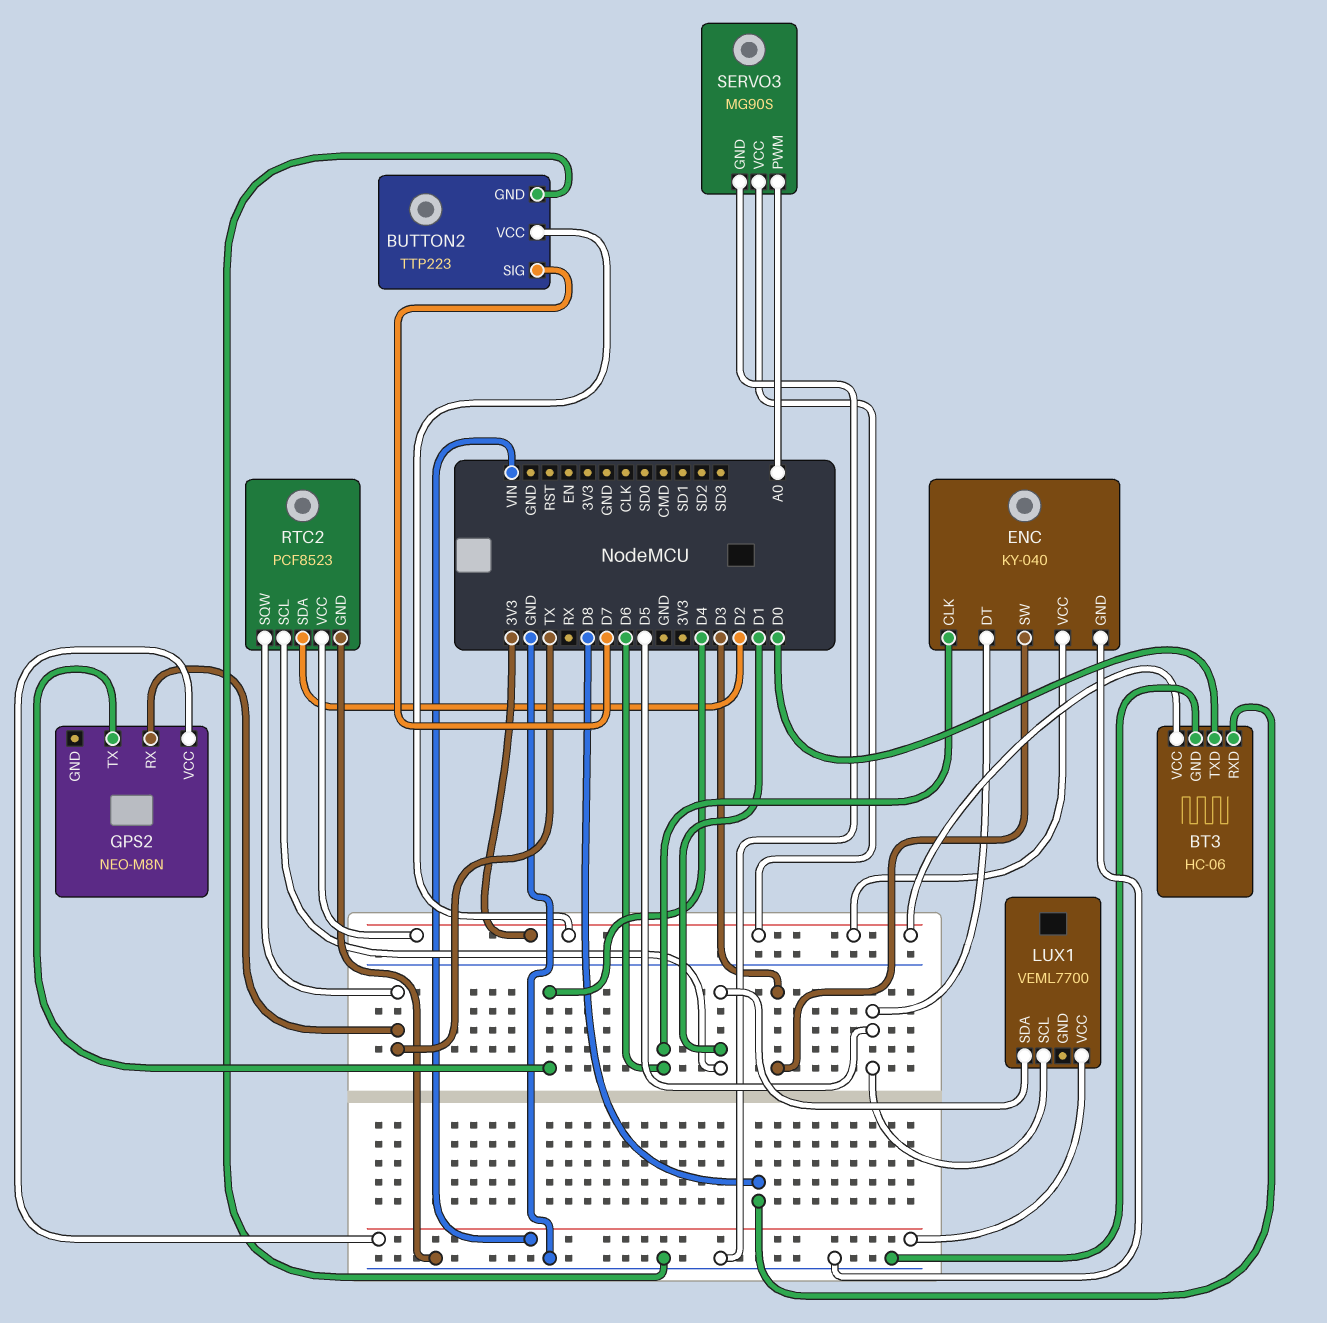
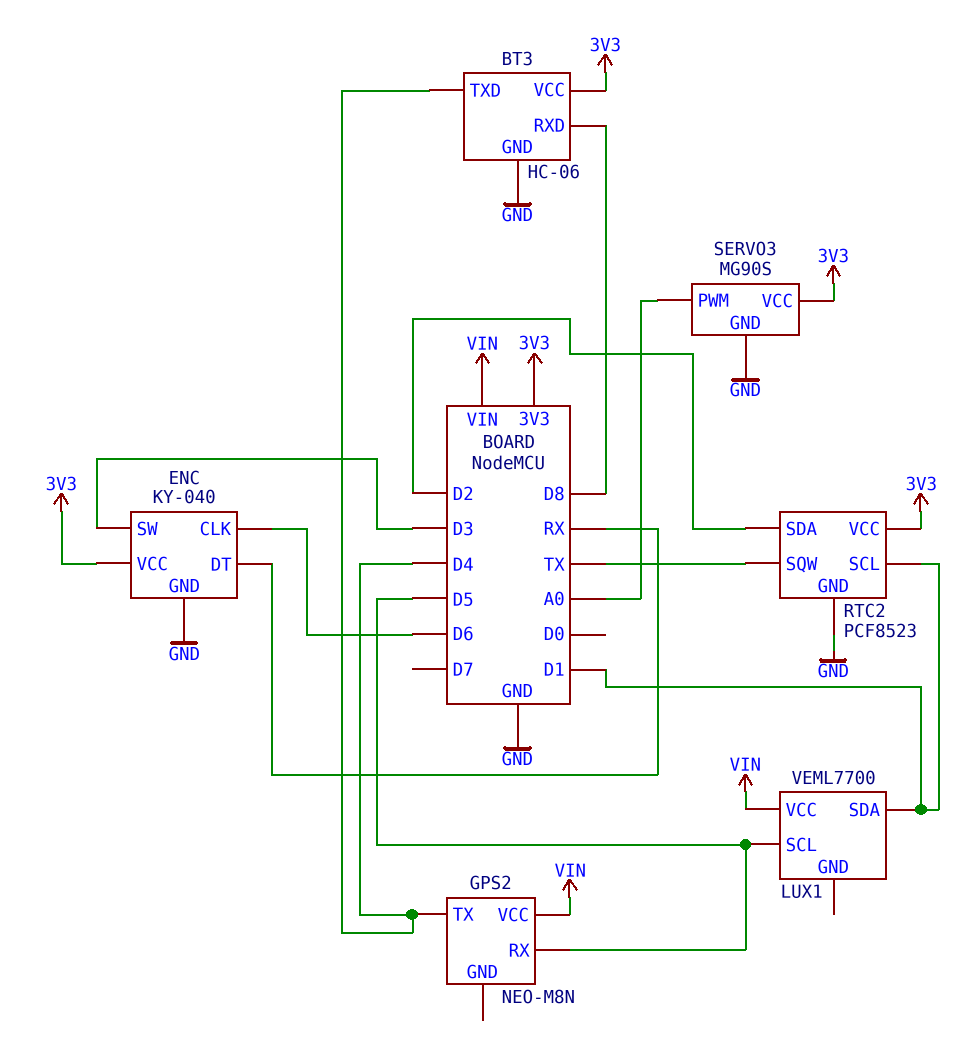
BT3 pin TXD: D0 -> D4
BUTTON2: TTP223 -> none
BUTTON2 pin GND: GND -> none
BUTTON2 pin SIG: D7 -> none
BUTTON2 pin VCC: 3V3 -> none
ENC pin DT: D5 -> RX
GPS2 pin RX: TX -> D5

